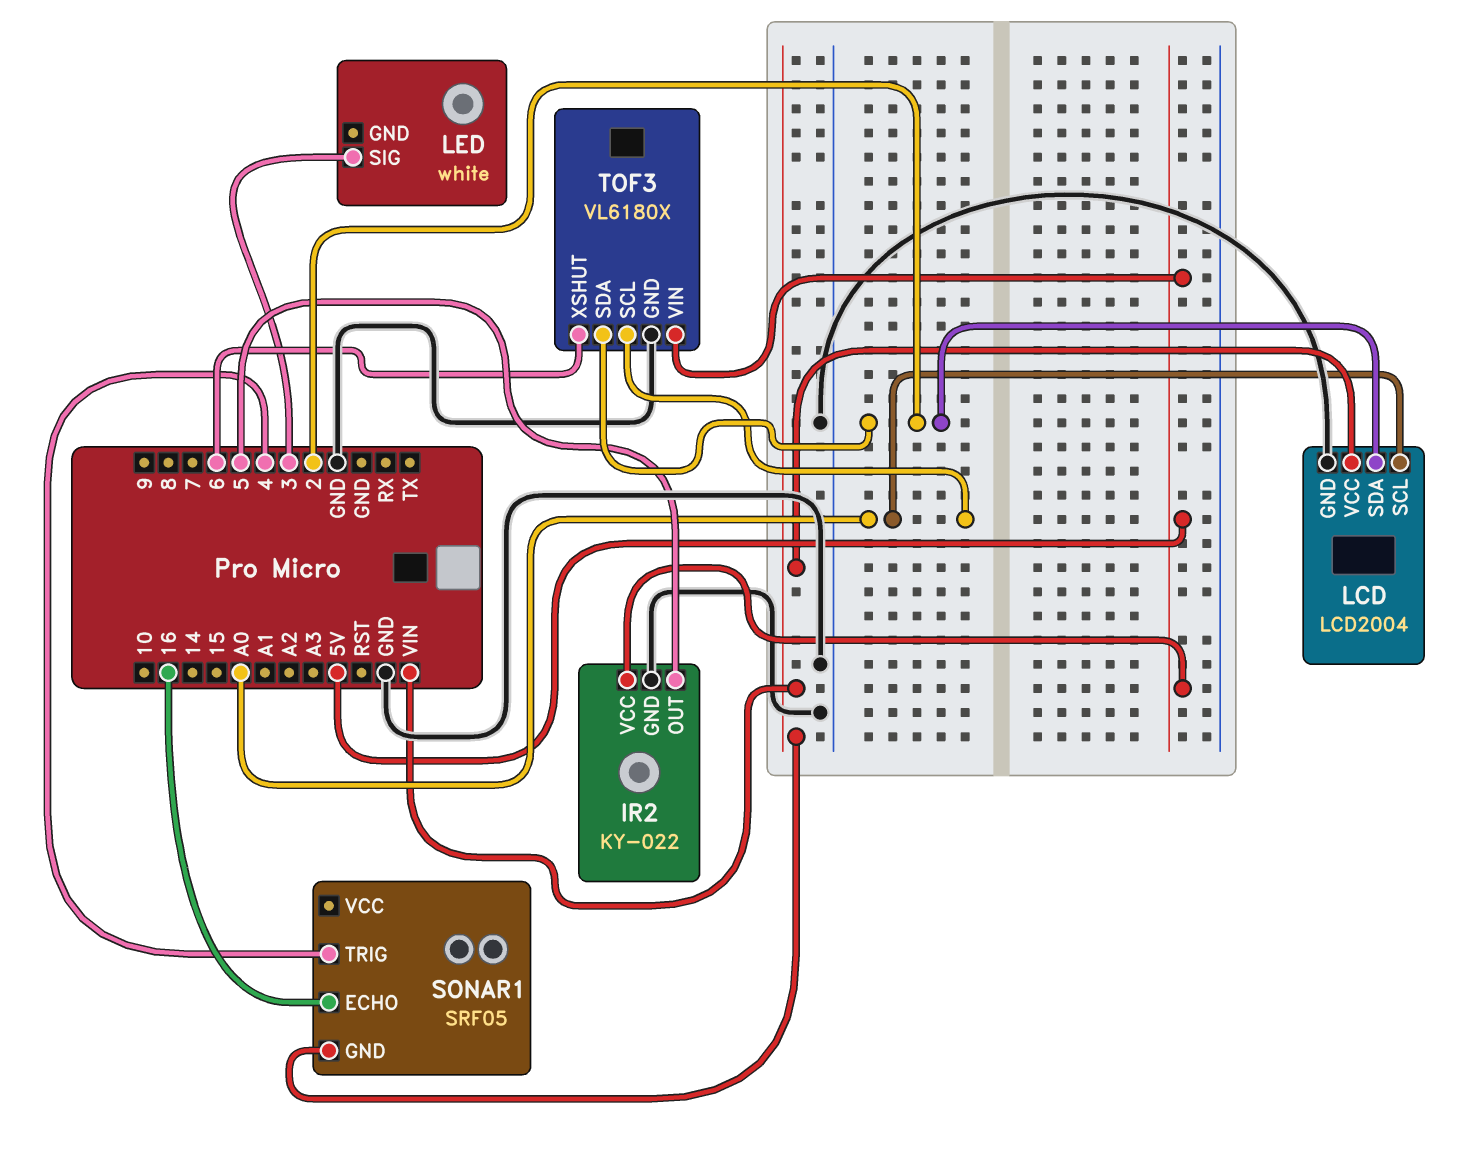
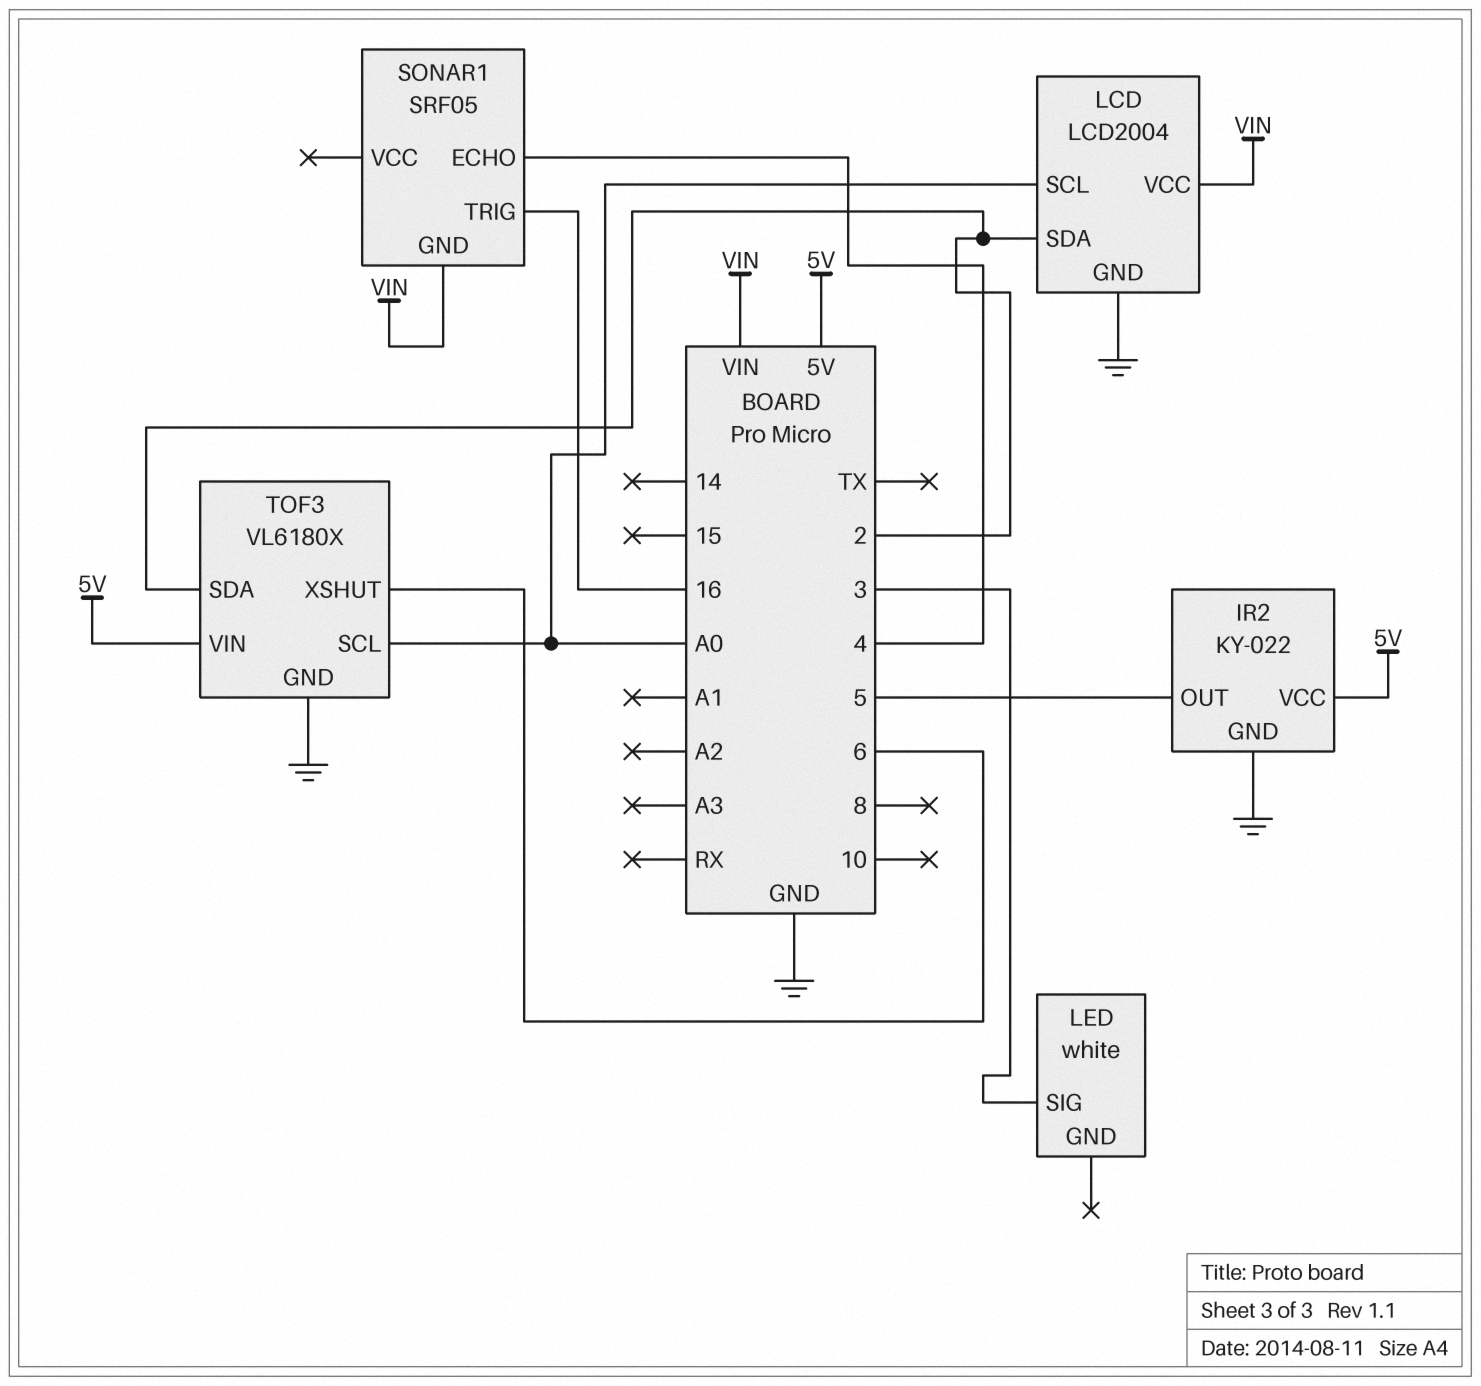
SONAR1 pin ECHO: 16 -> 4
SONAR1 pin TRIG: 4 -> 16

